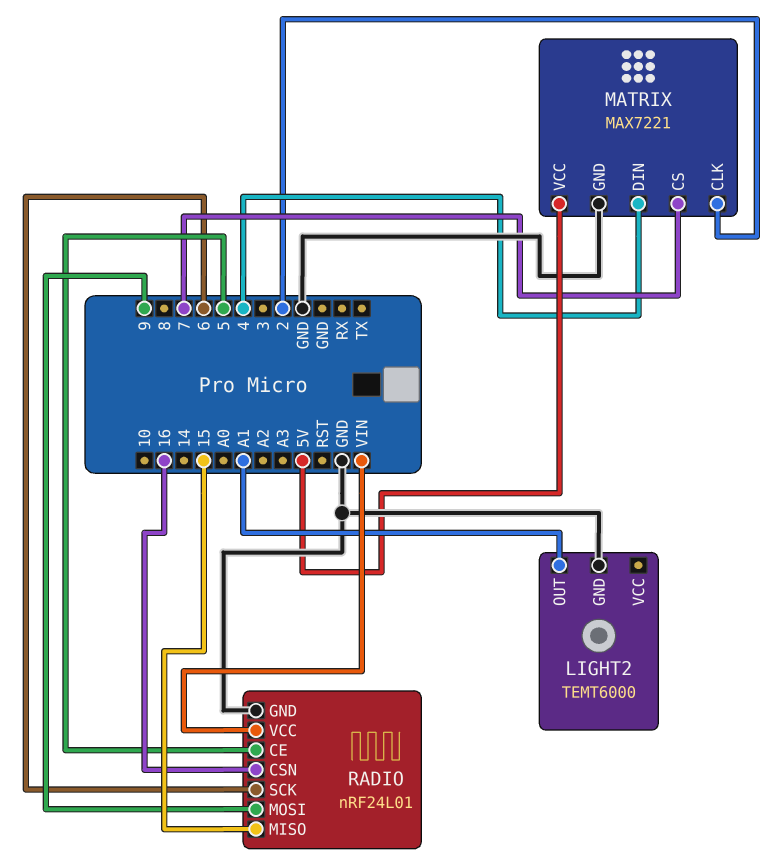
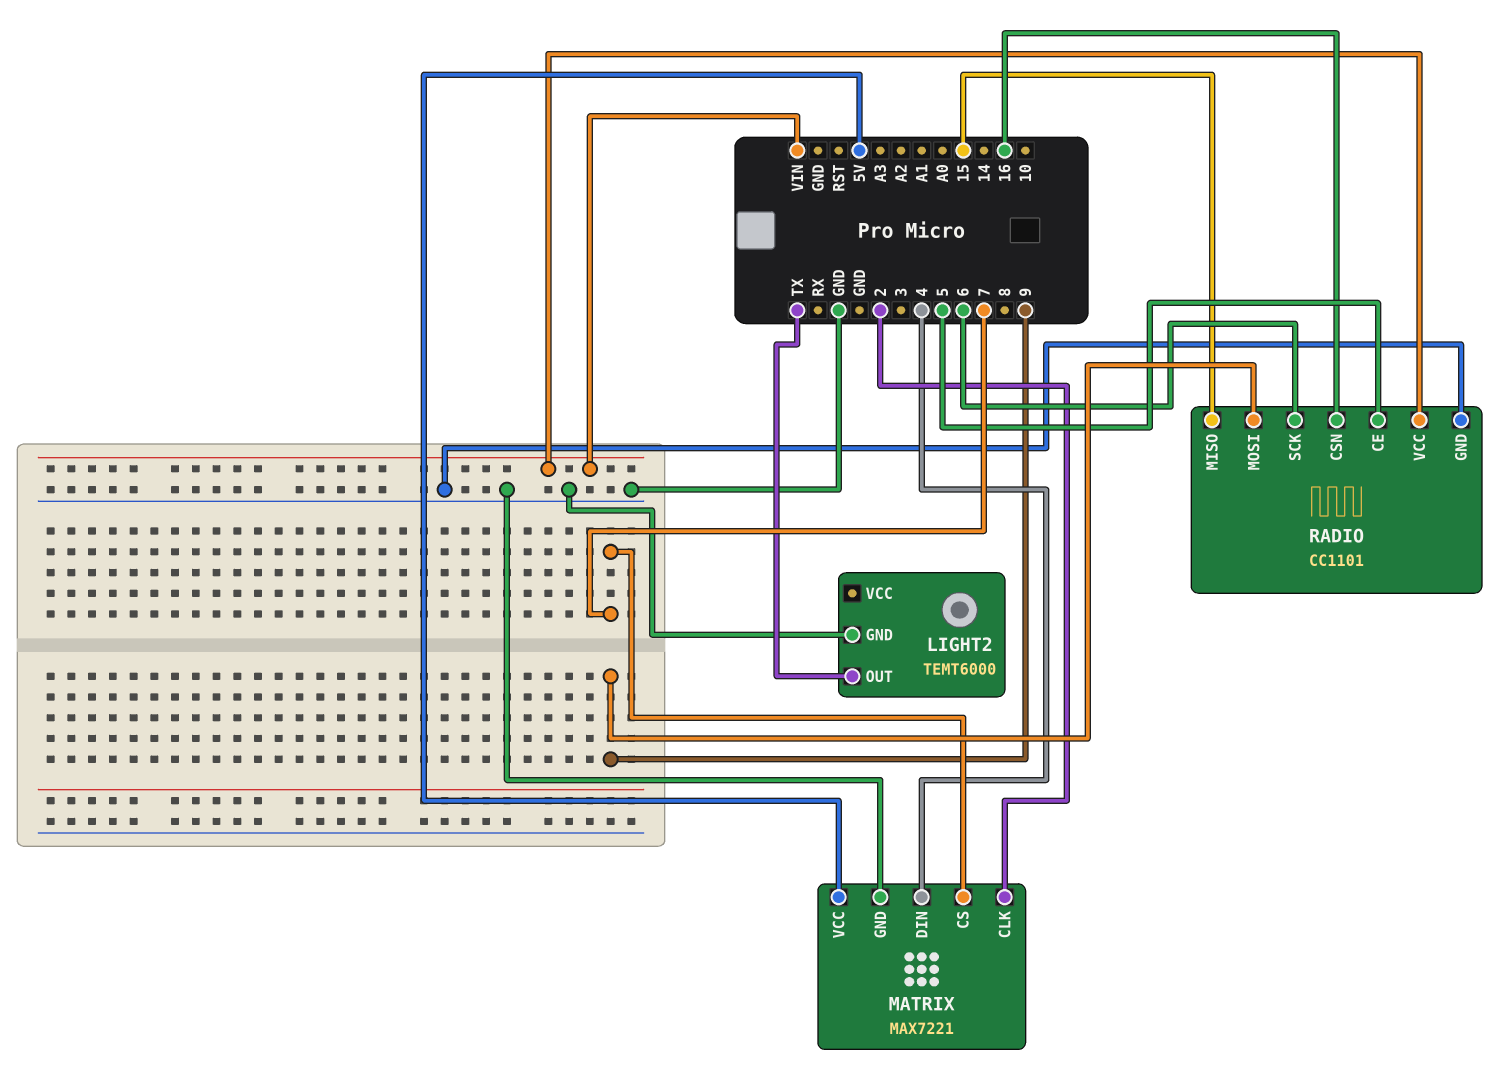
LIGHT2 pin OUT: A1 -> TX
RADIO: nRF24L01 -> CC1101

